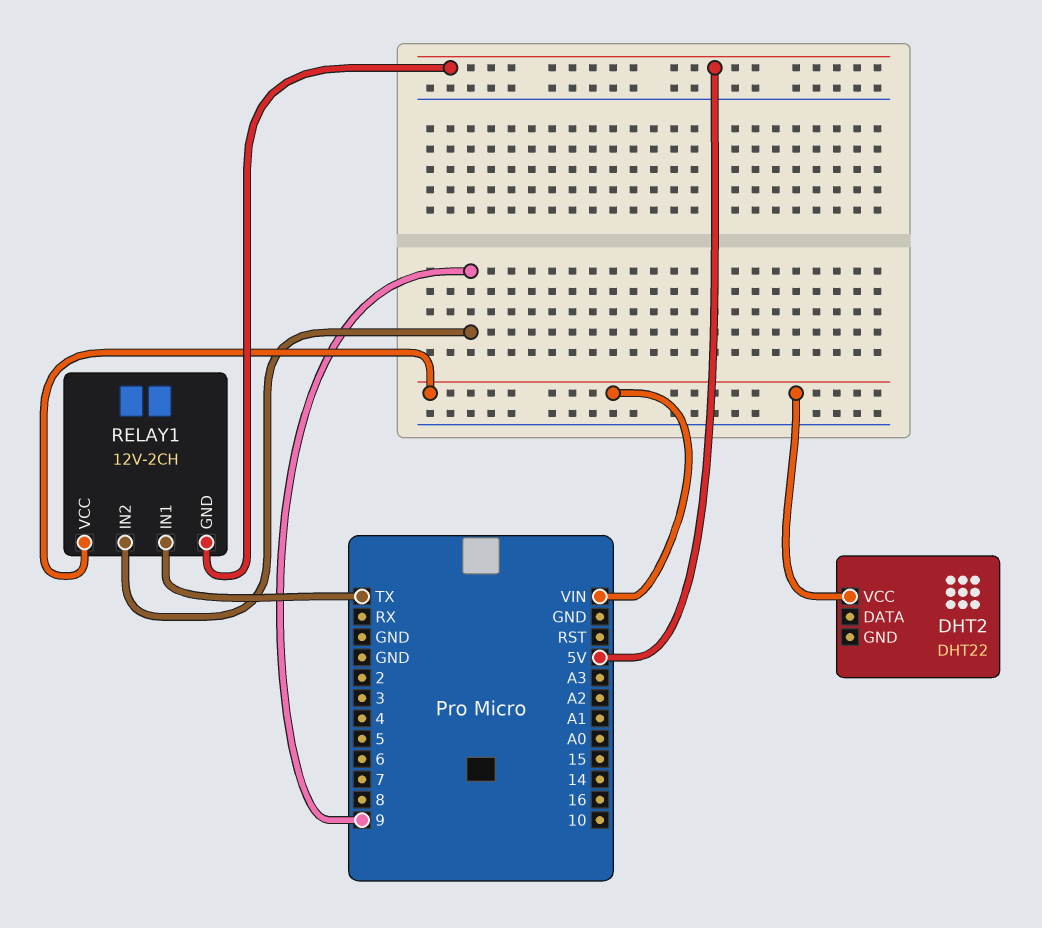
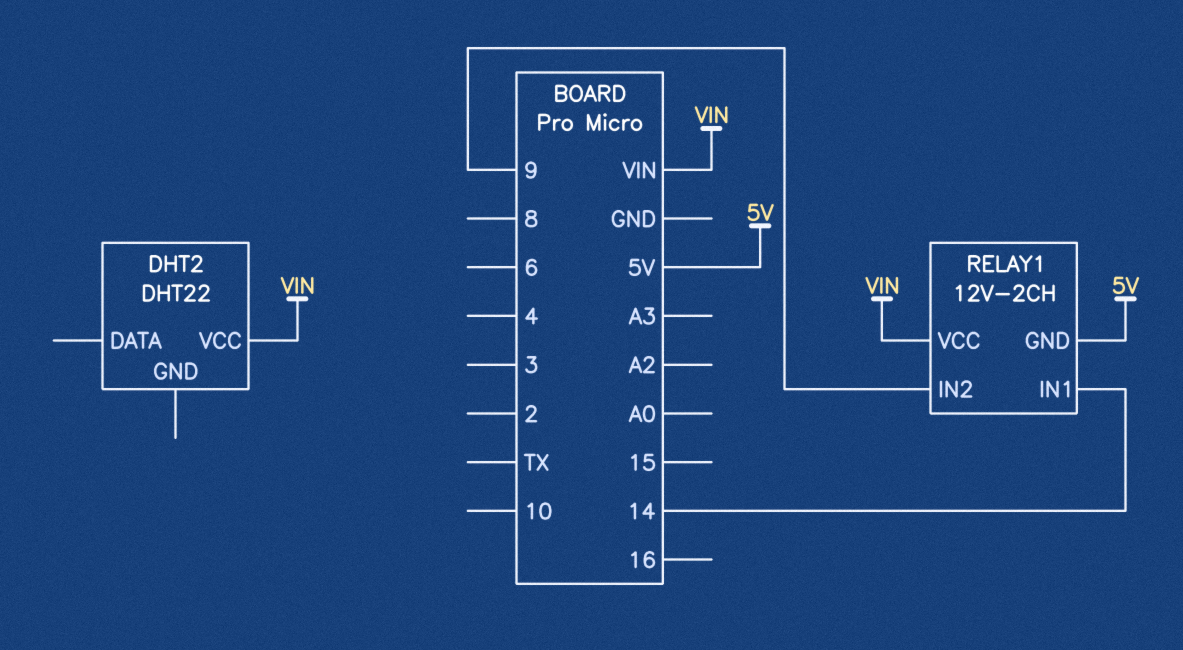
RELAY1 pin IN1: TX -> 14

